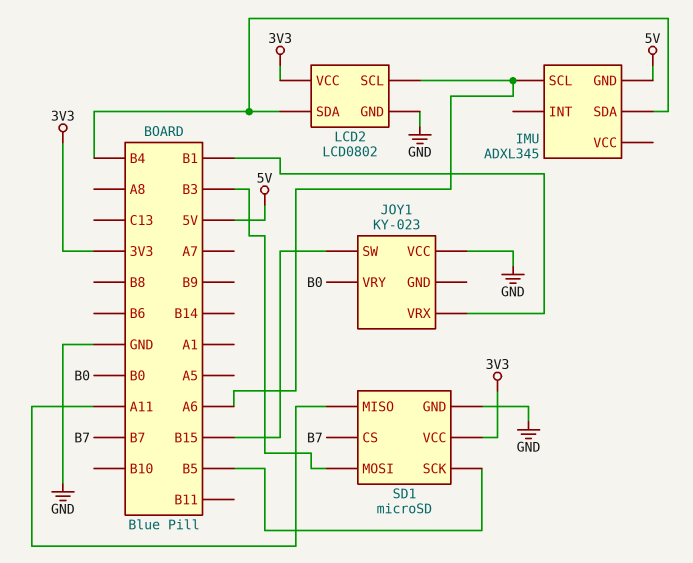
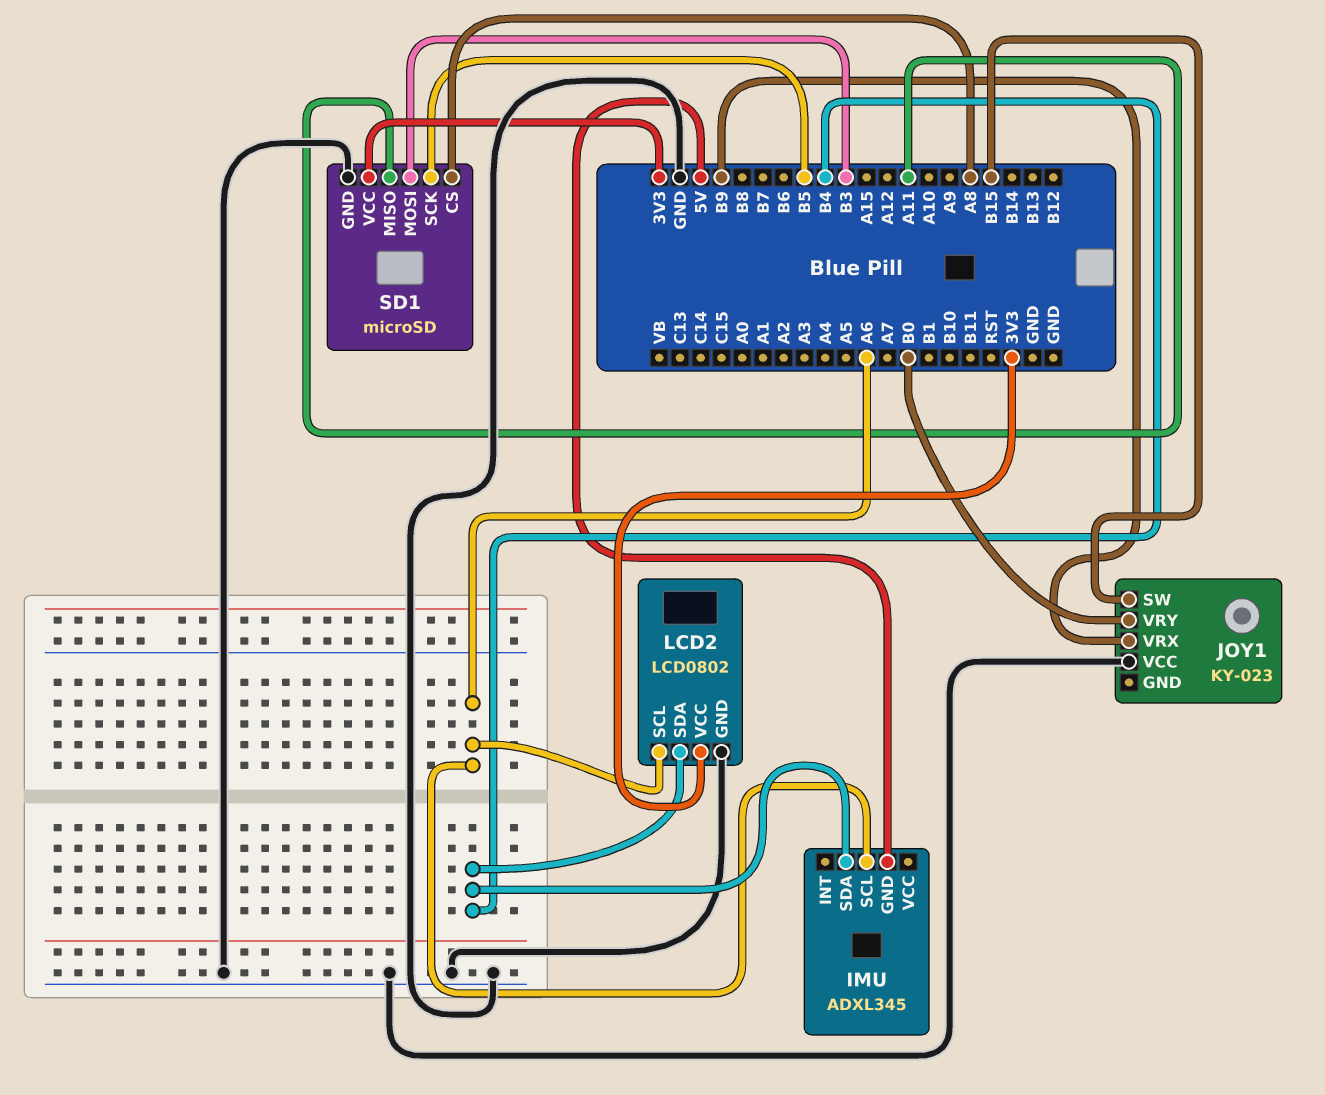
JOY1 pin VRX: B1 -> B9
SD1 pin CS: B7 -> A8

